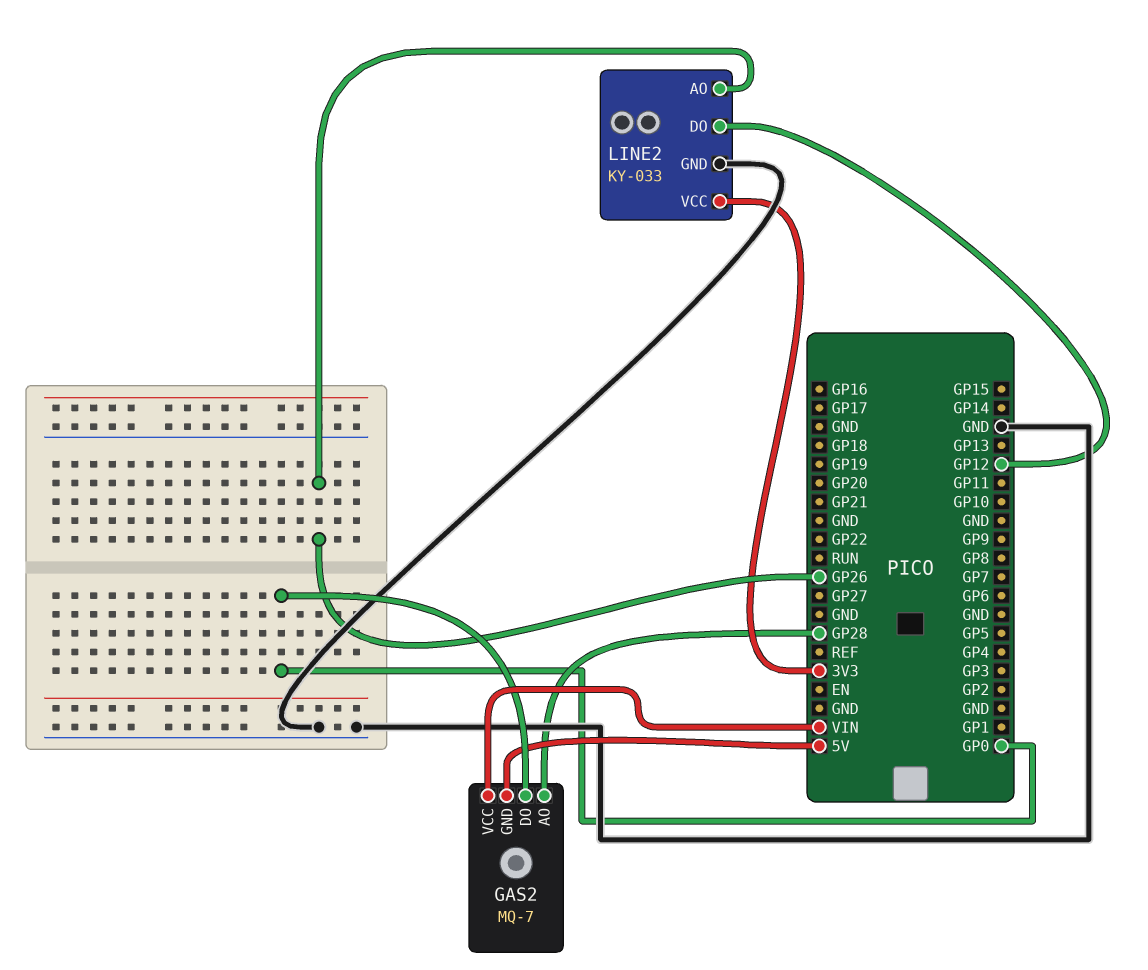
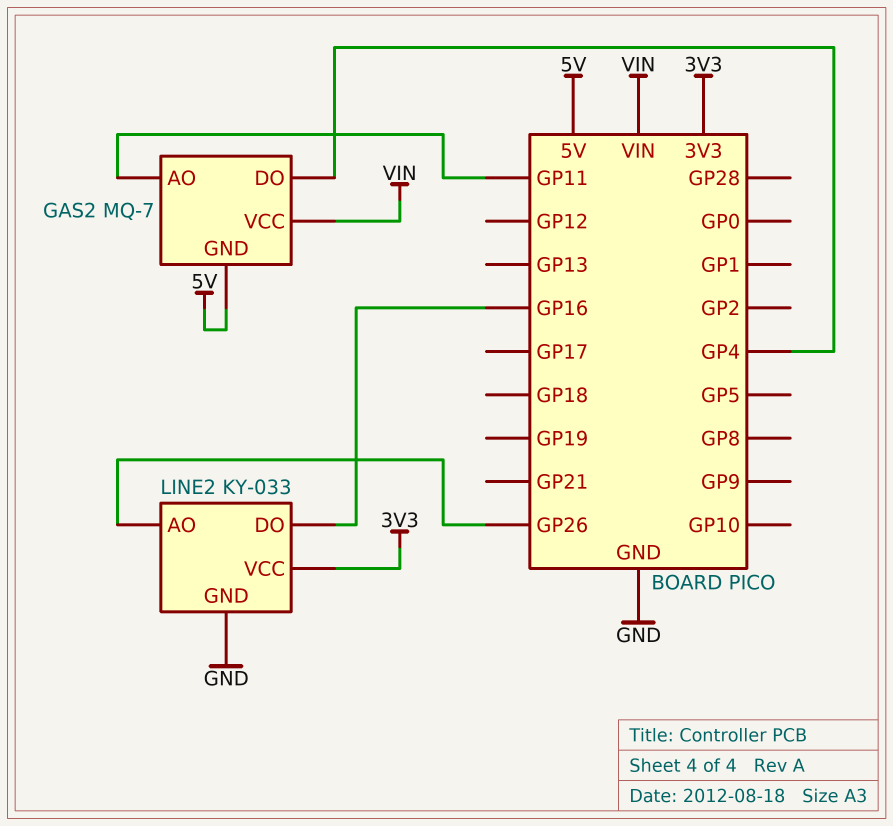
GAS2 pin AO: GP28 -> GP11
GAS2 pin DO: GP0 -> GP4
LINE2 pin DO: GP12 -> GP16

